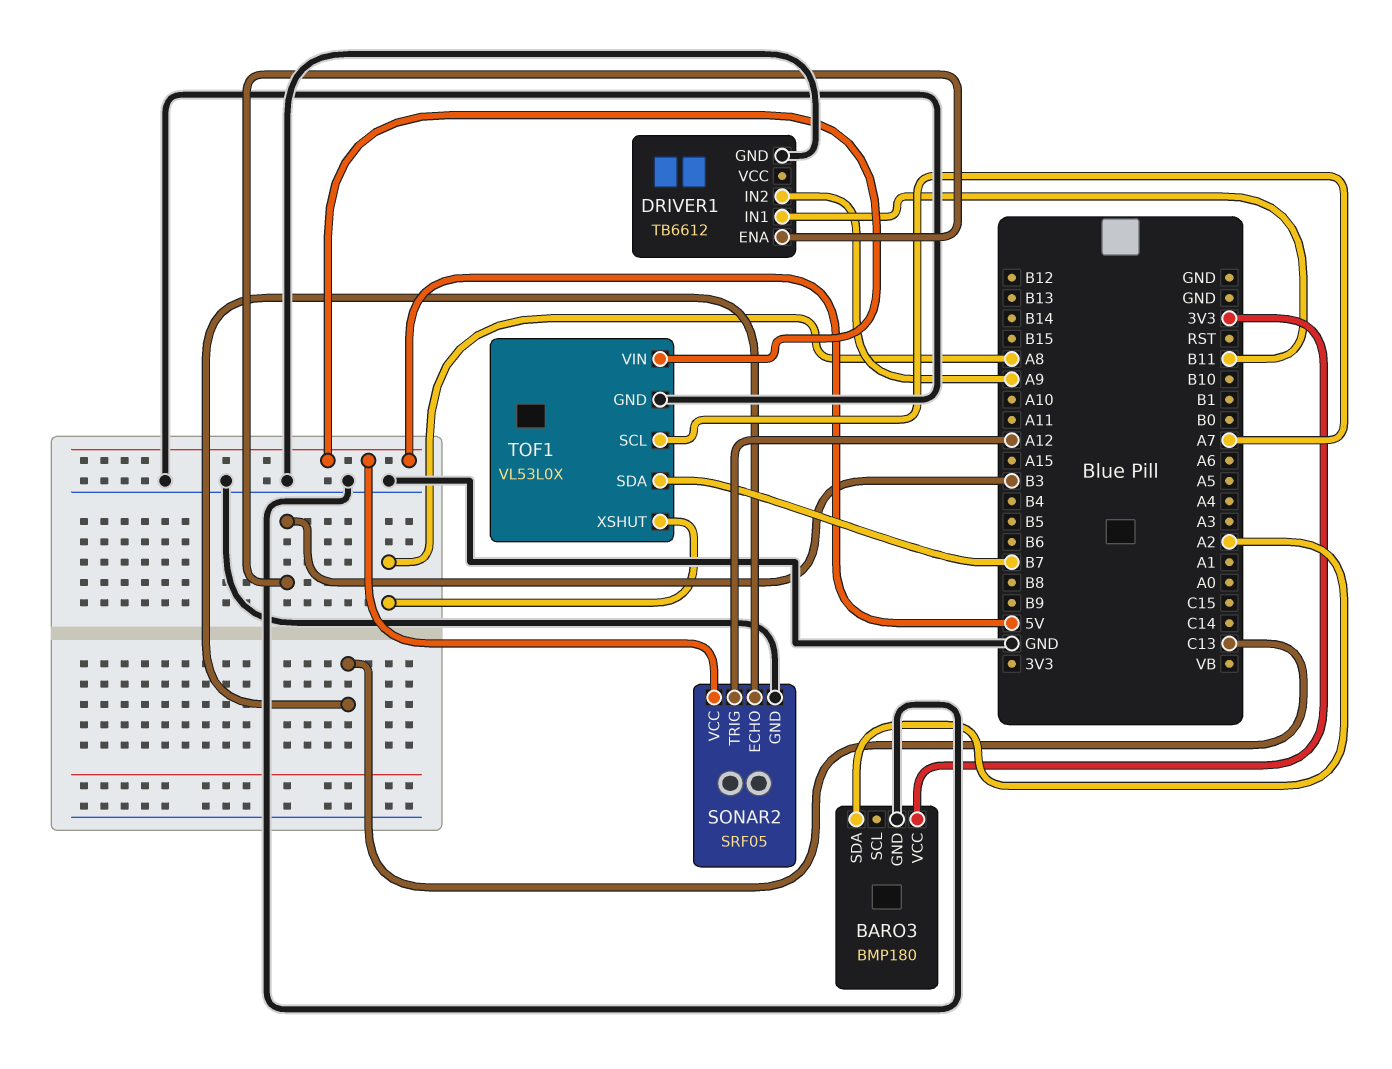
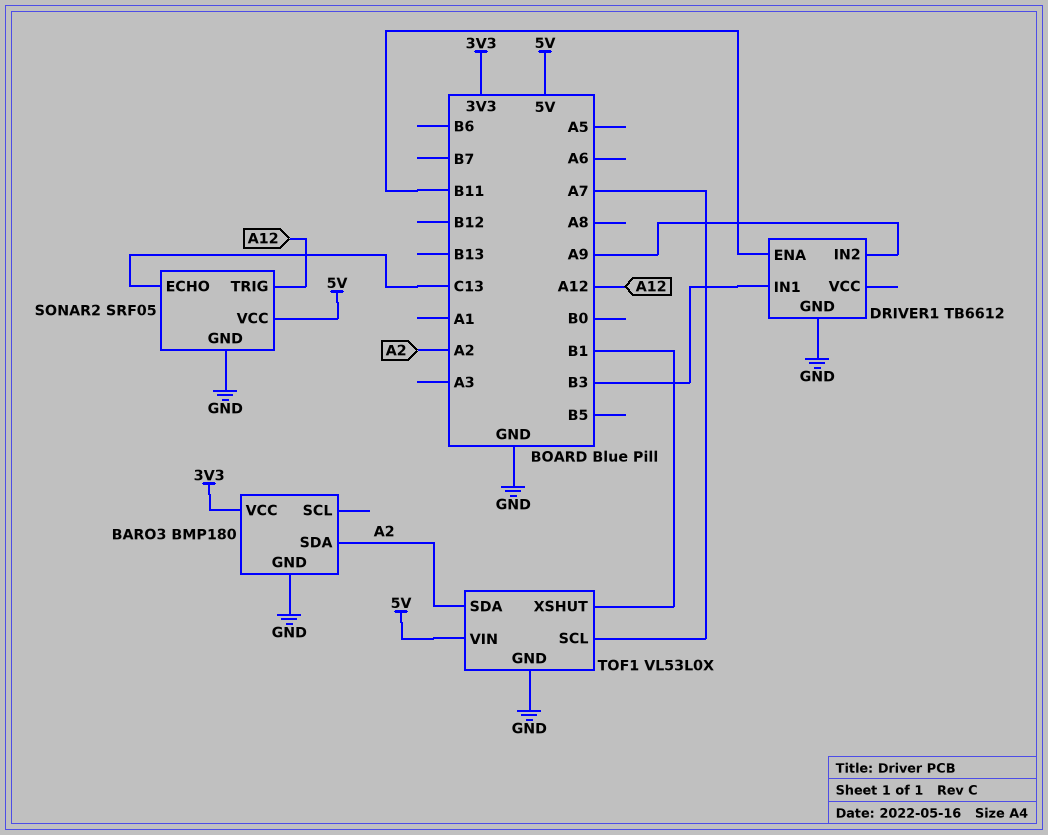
DRIVER1 pin ENA: B3 -> B11
DRIVER1 pin IN1: B11 -> B3
TOF1 pin SDA: B7 -> A2
TOF1 pin XSHUT: A8 -> B1

